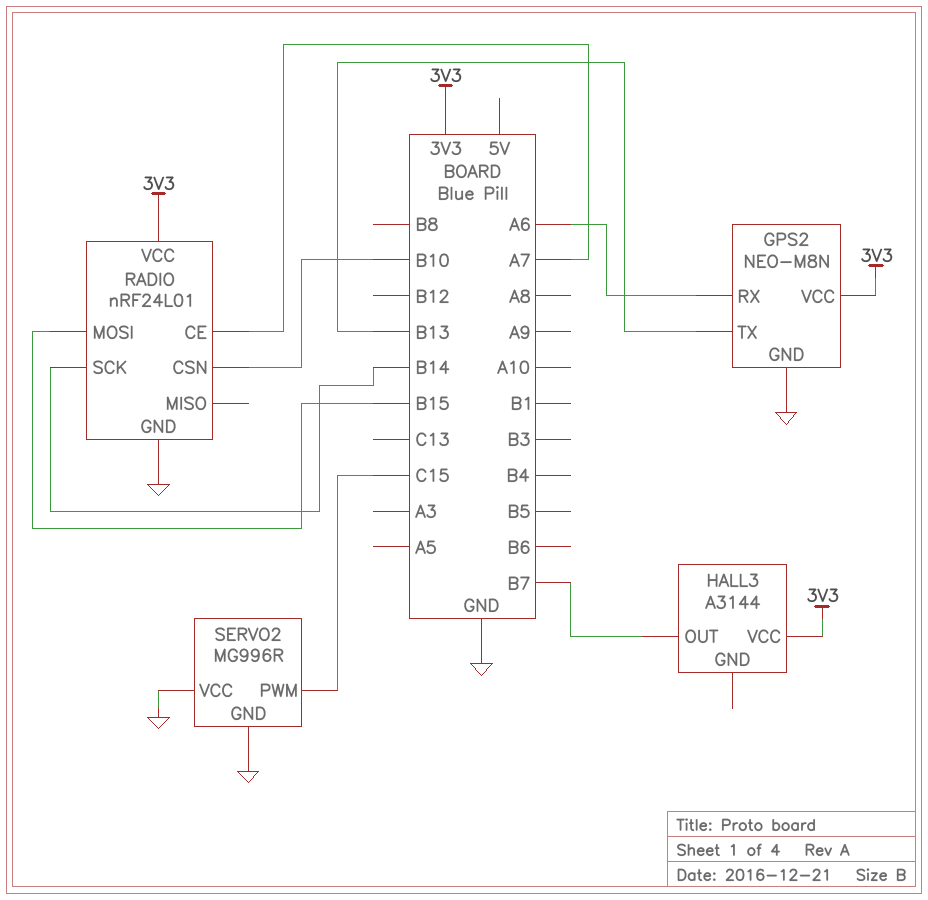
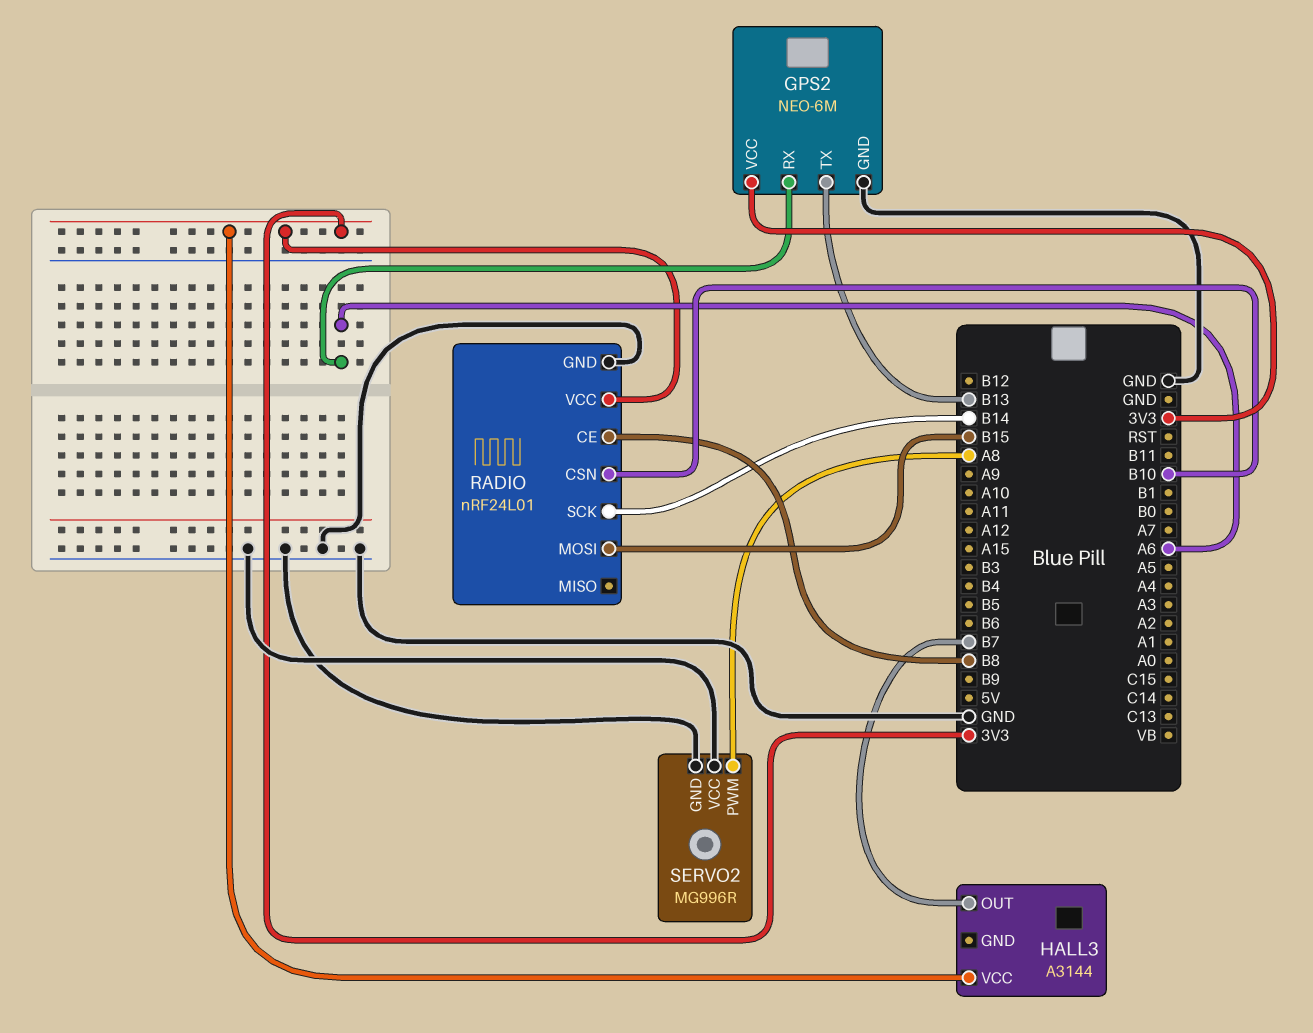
GPS2: NEO-M8N -> NEO-6M
RADIO pin CE: A7 -> B8
SERVO2 pin PWM: C15 -> A8

